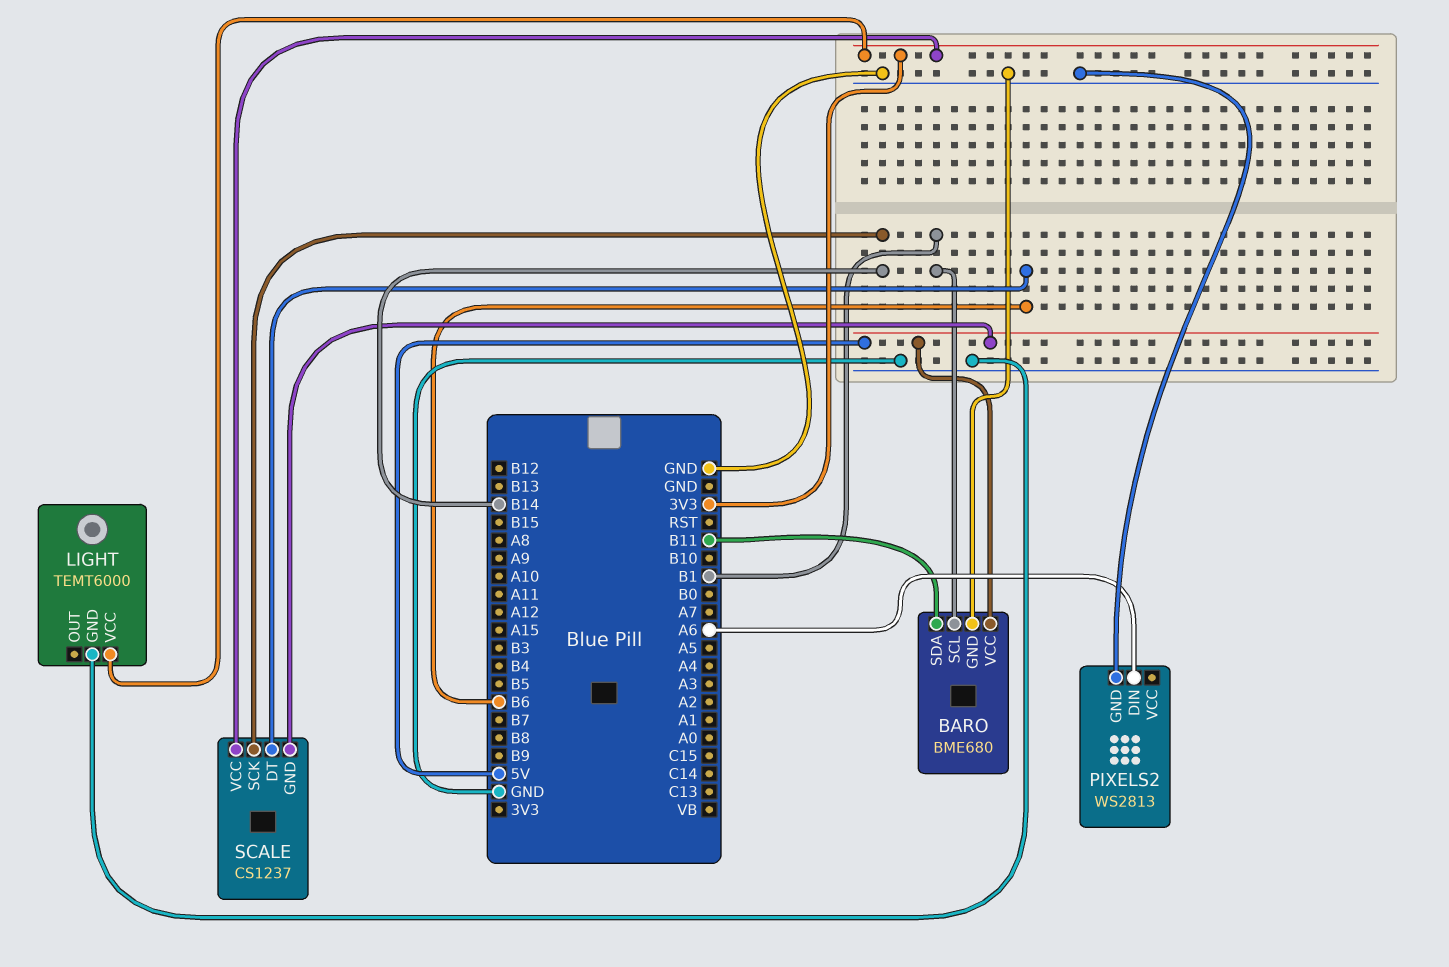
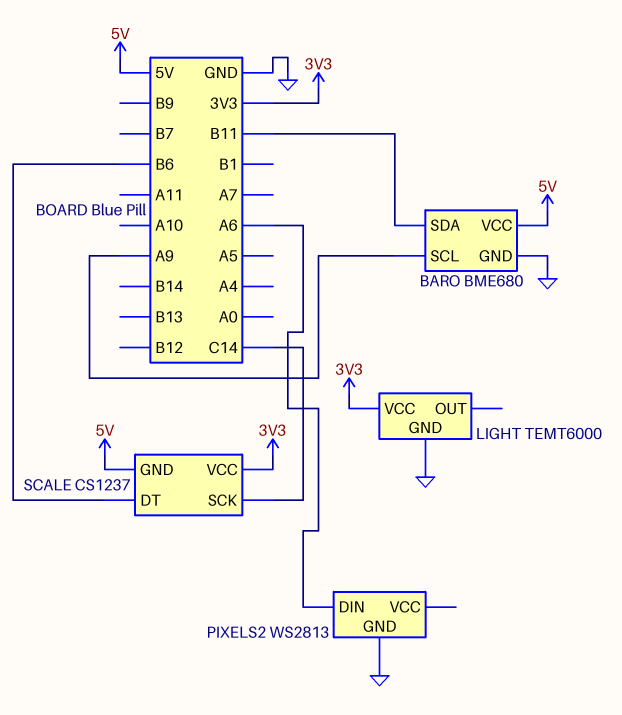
BARO pin SCL: B1 -> A9
SCALE pin SCK: B14 -> C14

